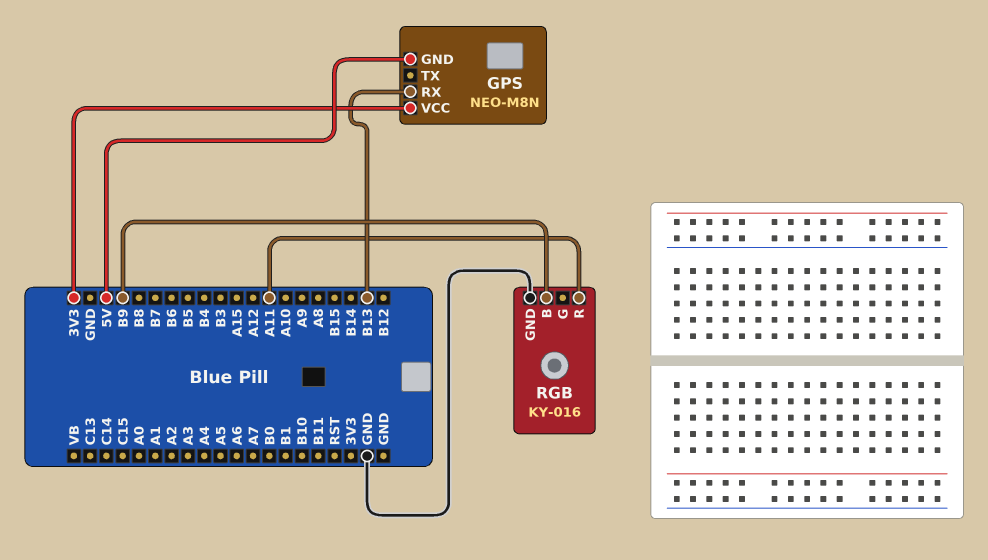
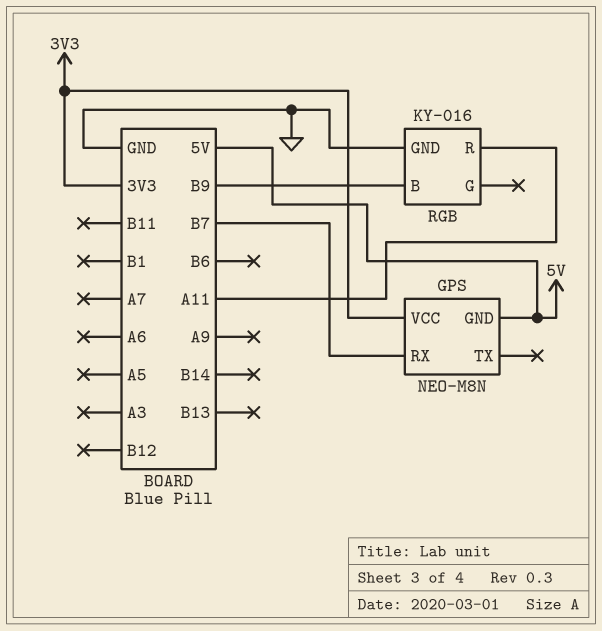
GPS pin RX: B13 -> B7

